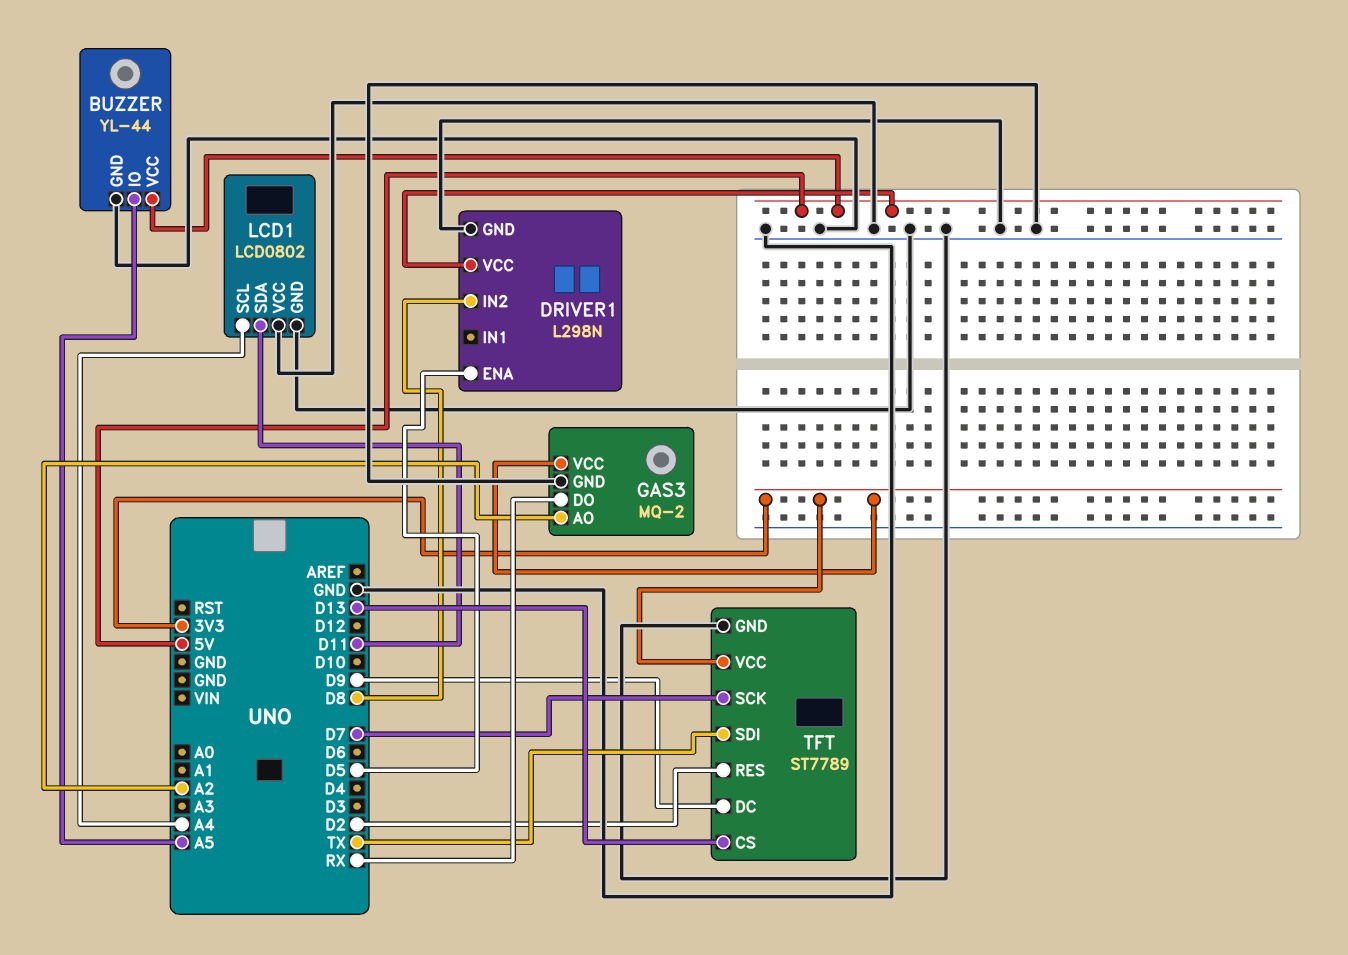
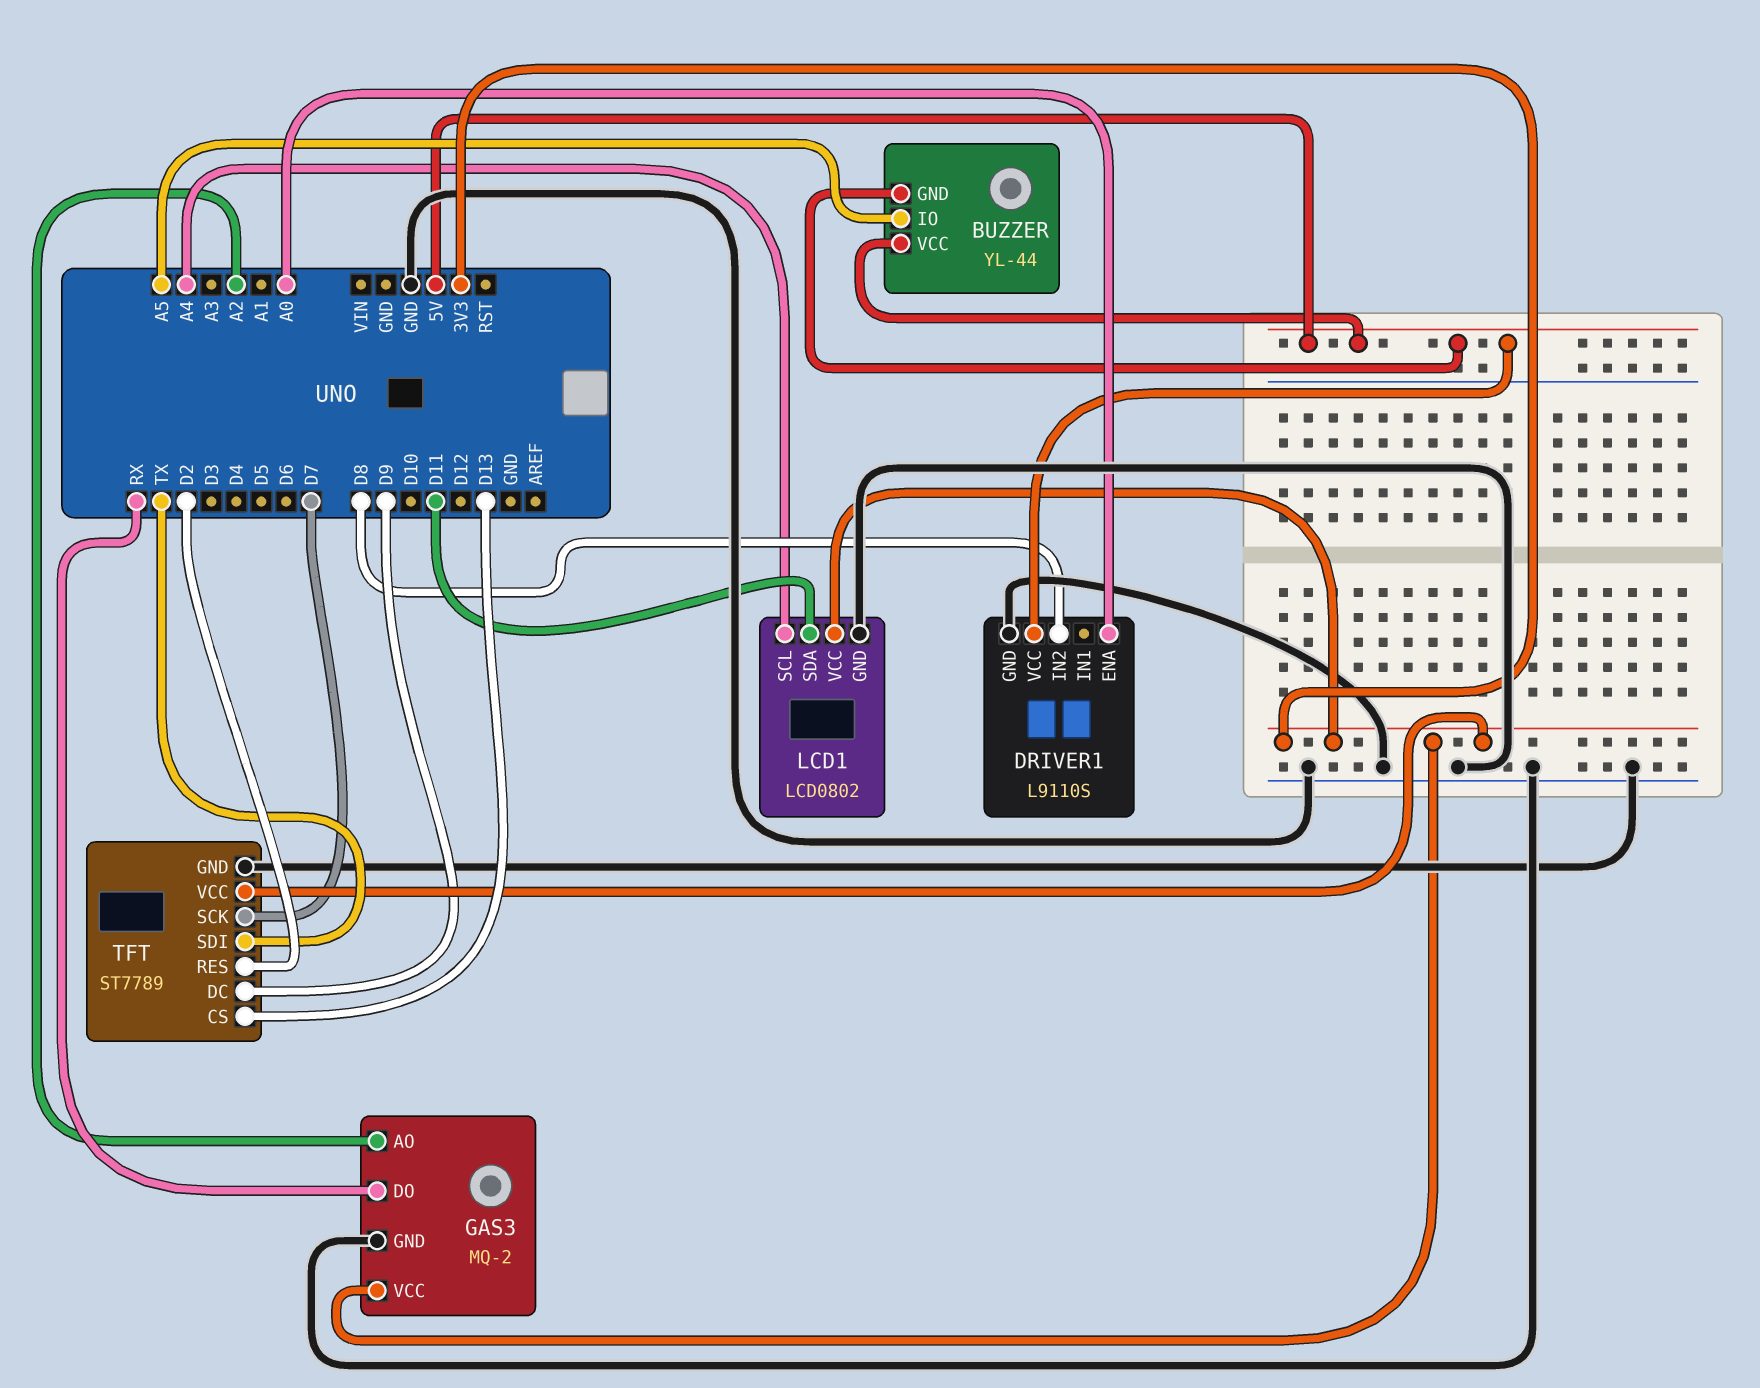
BUZZER pin GND: GND -> 5V
DRIVER1: L298N -> L9110S
DRIVER1 pin ENA: D5 -> A0
LCD1 pin VCC: GND -> 3V3

